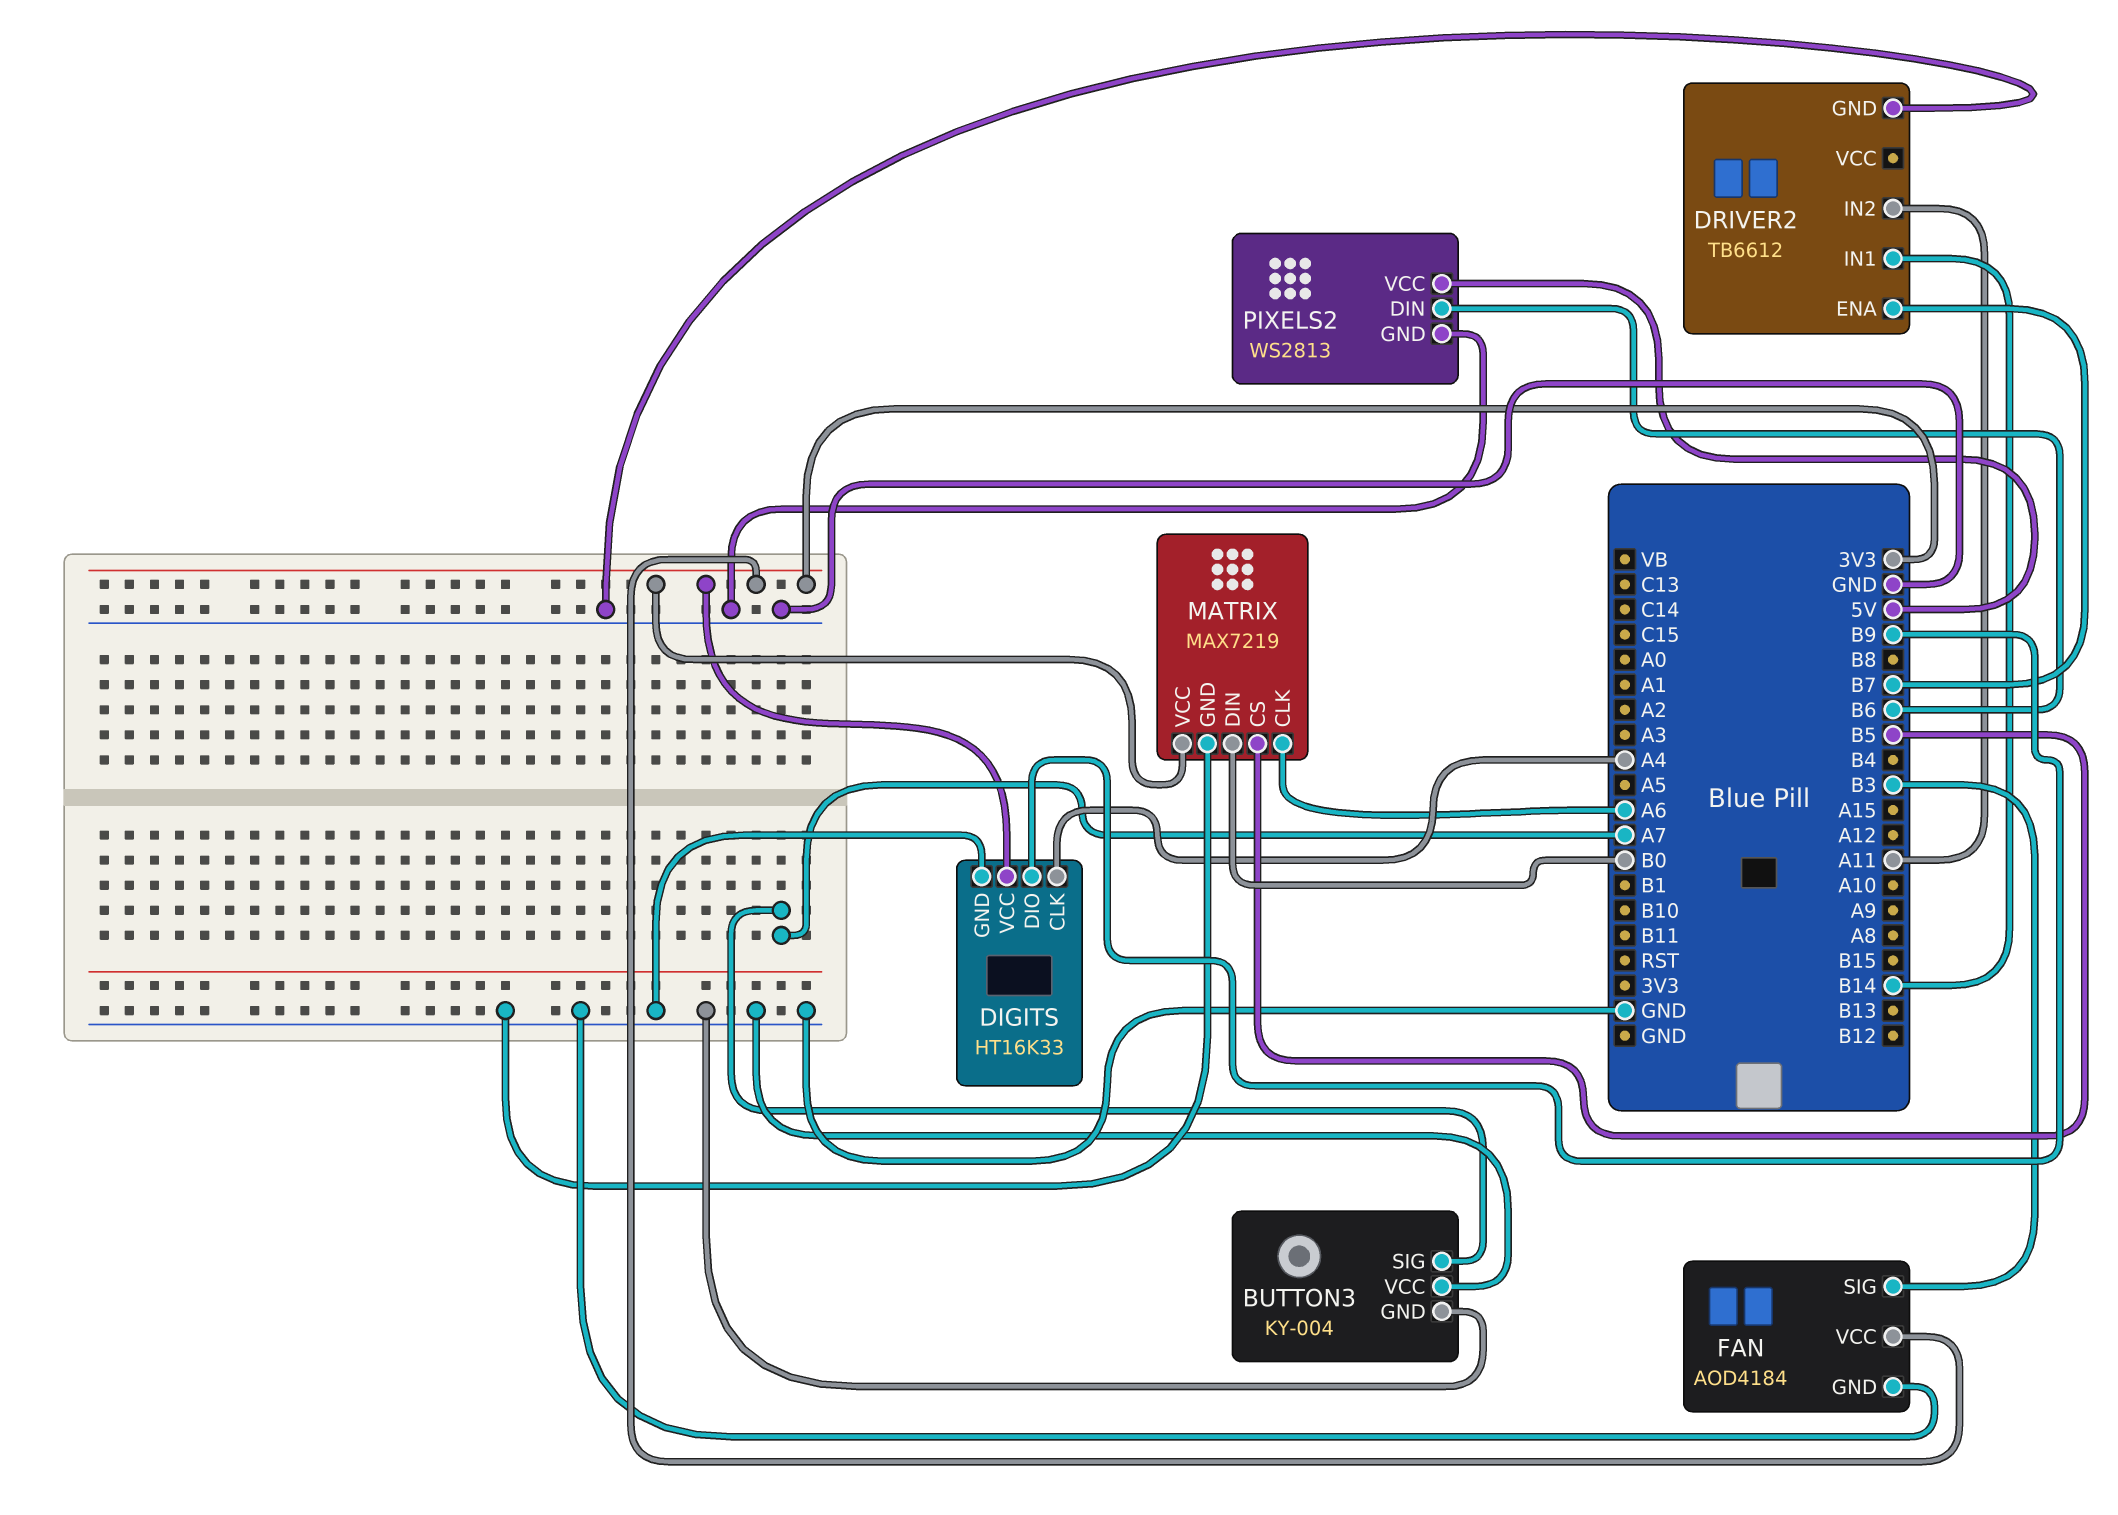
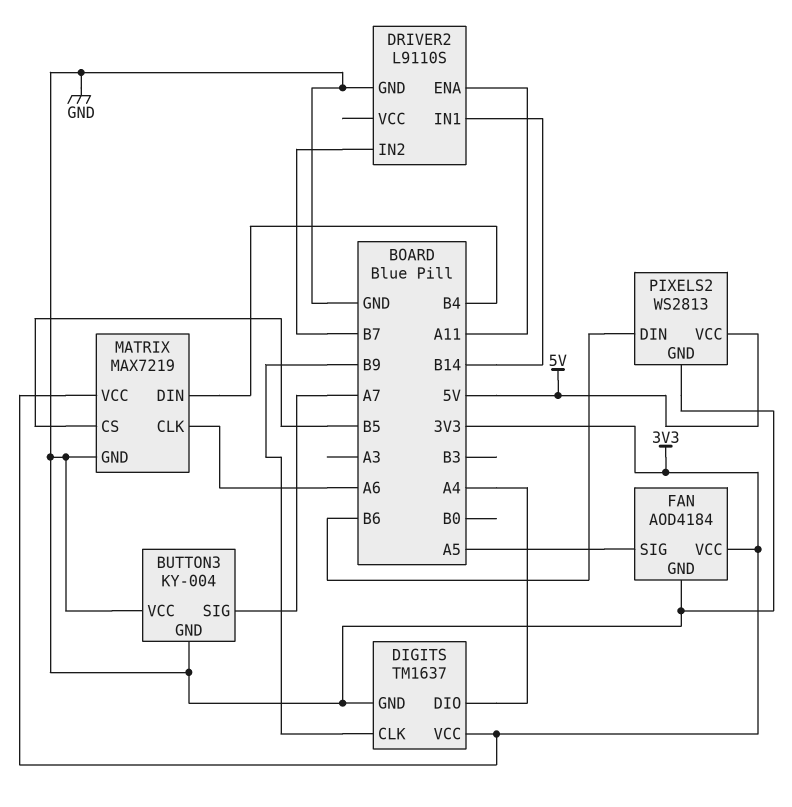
DIGITS: HT16K33 -> TM1637
DIGITS pin CLK: A4 -> B9
DIGITS pin DIO: B9 -> A4
DRIVER2: TB6612 -> L9110S
DRIVER2 pin ENA: B7 -> A11
DRIVER2 pin IN2: A11 -> B7
FAN pin SIG: B3 -> A5
MATRIX pin DIN: B0 -> B4

